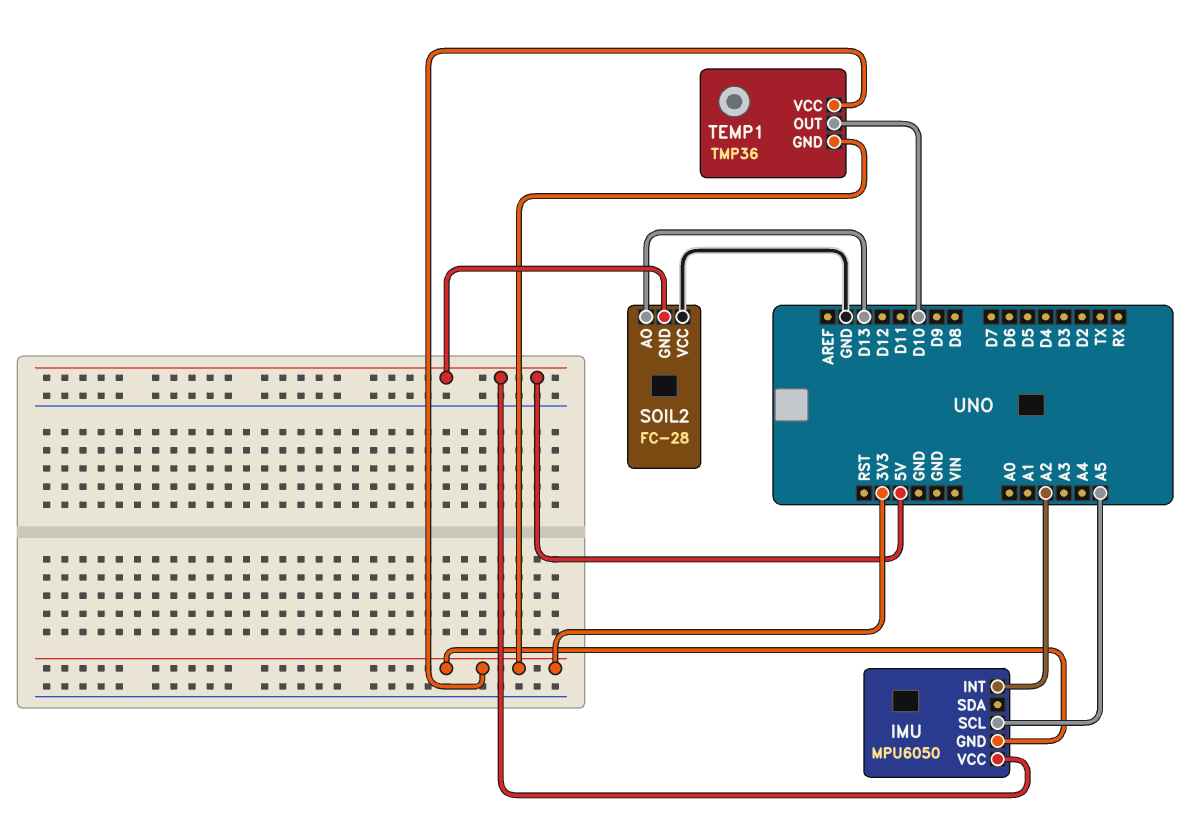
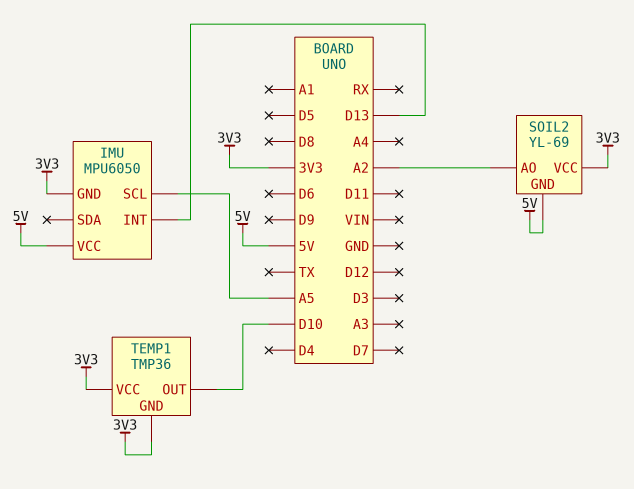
IMU pin INT: A2 -> D13
SOIL2: FC-28 -> YL-69
SOIL2 pin AO: D13 -> A2
SOIL2 pin VCC: GND -> 3V3

